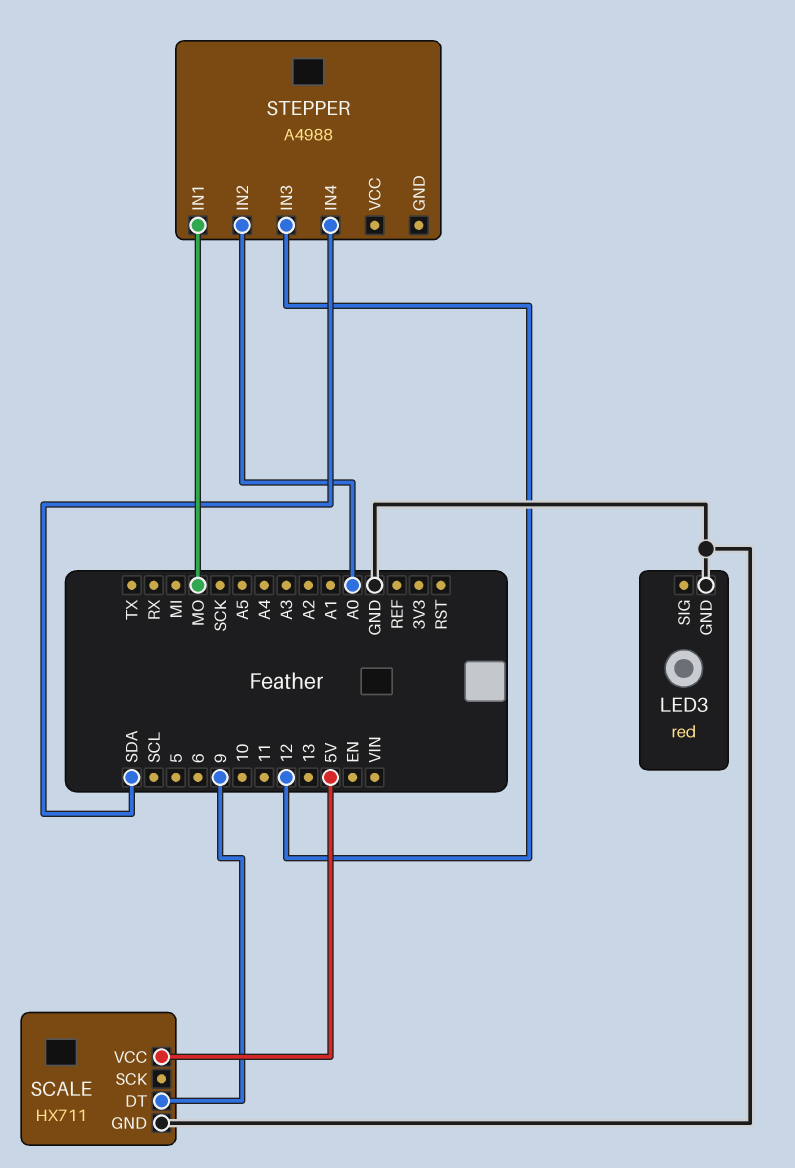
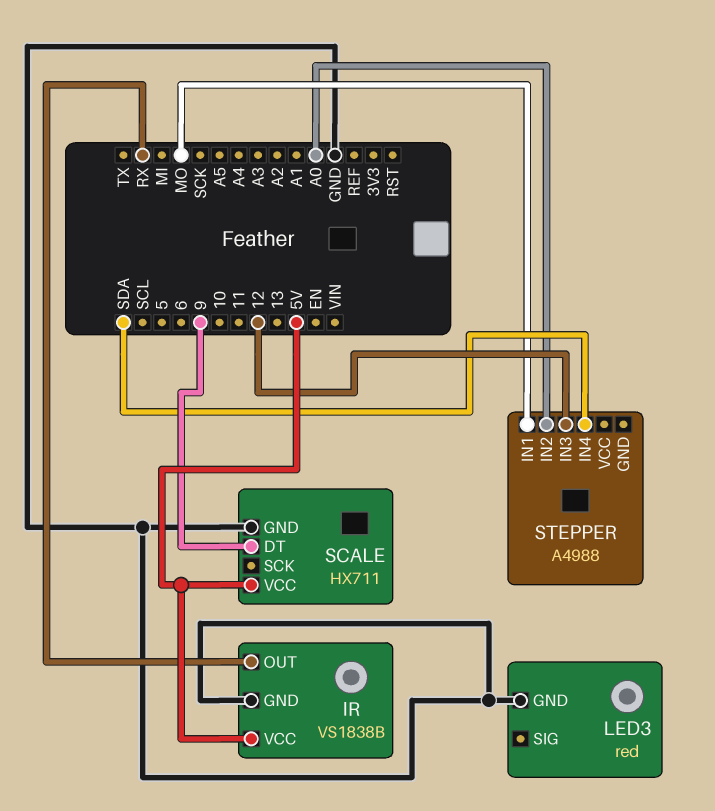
IR: none -> VS1838B
IR pin GND: none -> GND
IR pin OUT: none -> RX
IR pin VCC: none -> 5V

